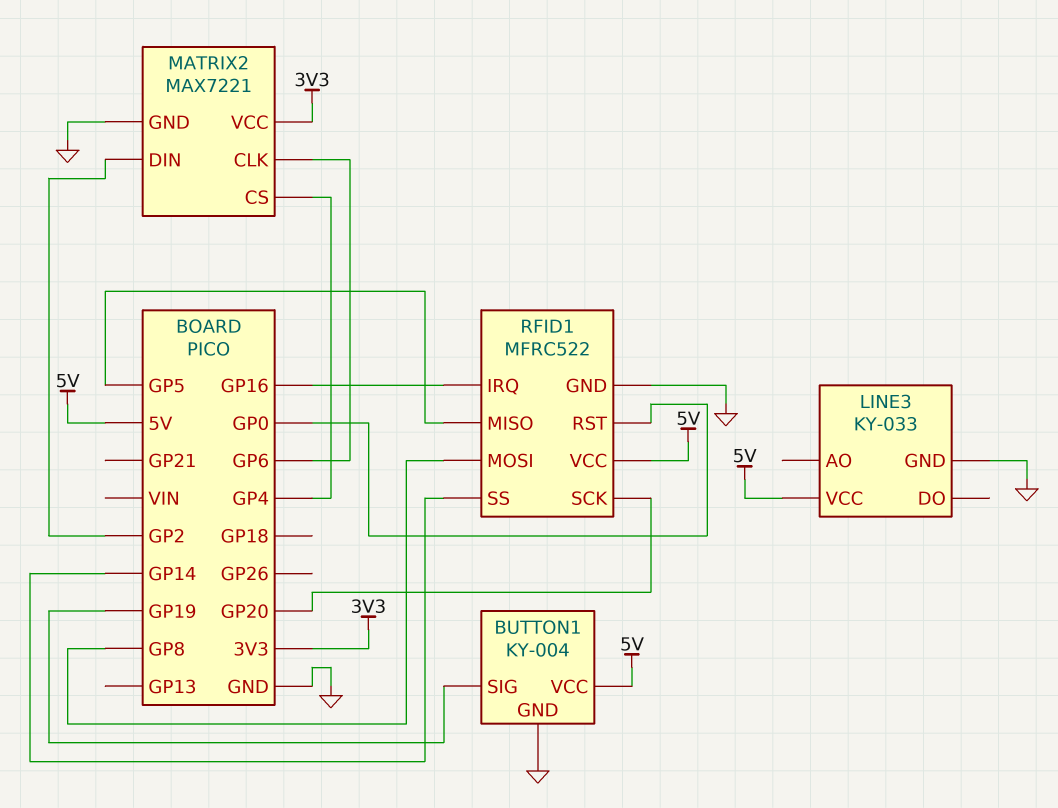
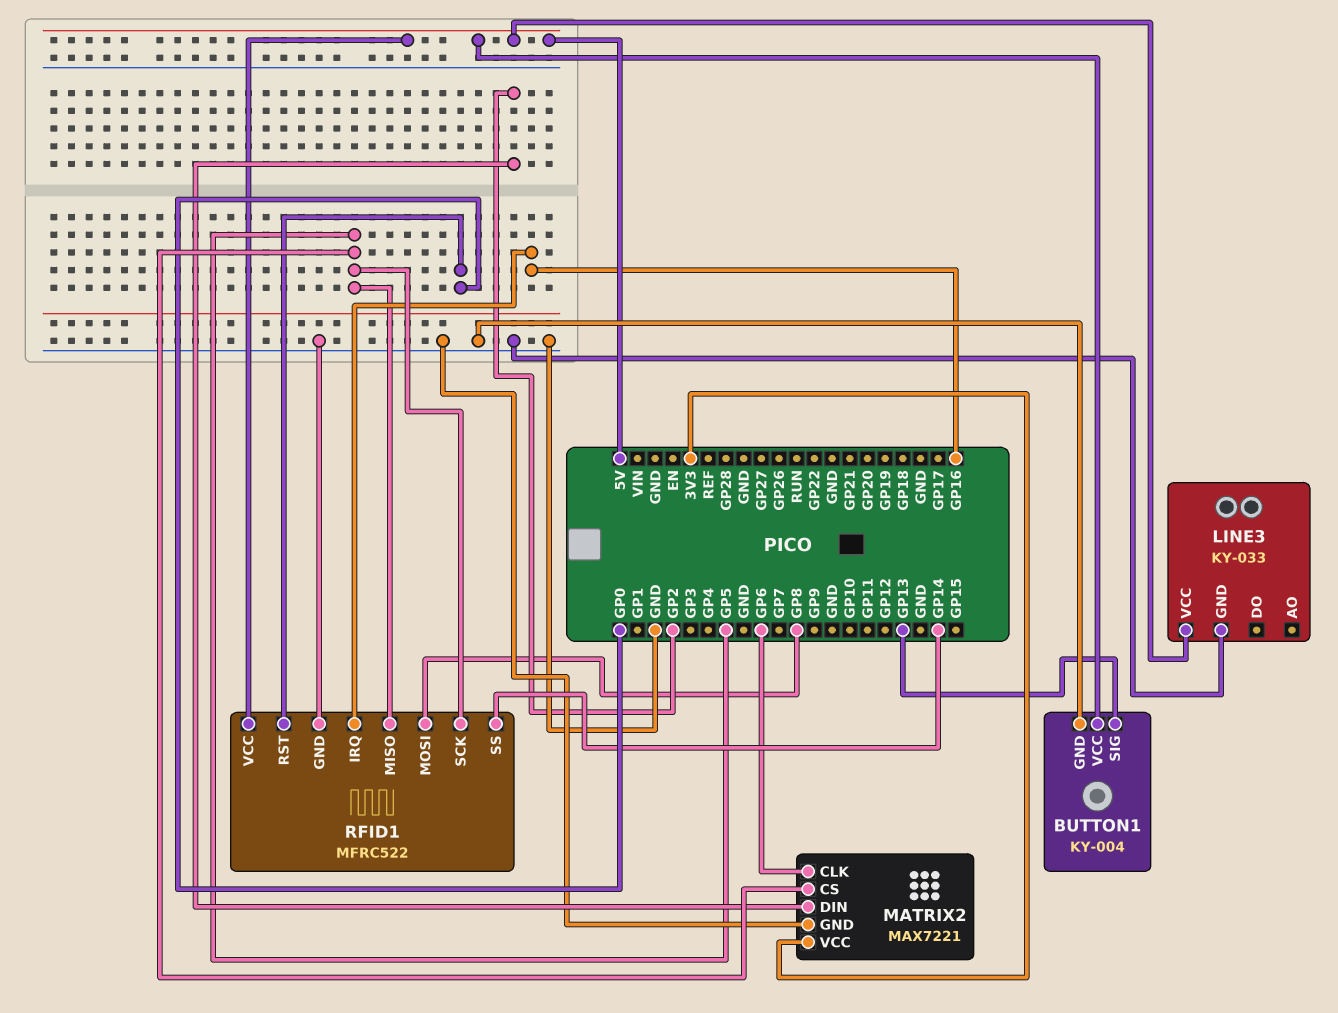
BUTTON1 pin SIG: GP19 -> GP13
MATRIX2 pin CS: GP4 -> GP5
RFID1 pin SCK: GP20 -> GP5

